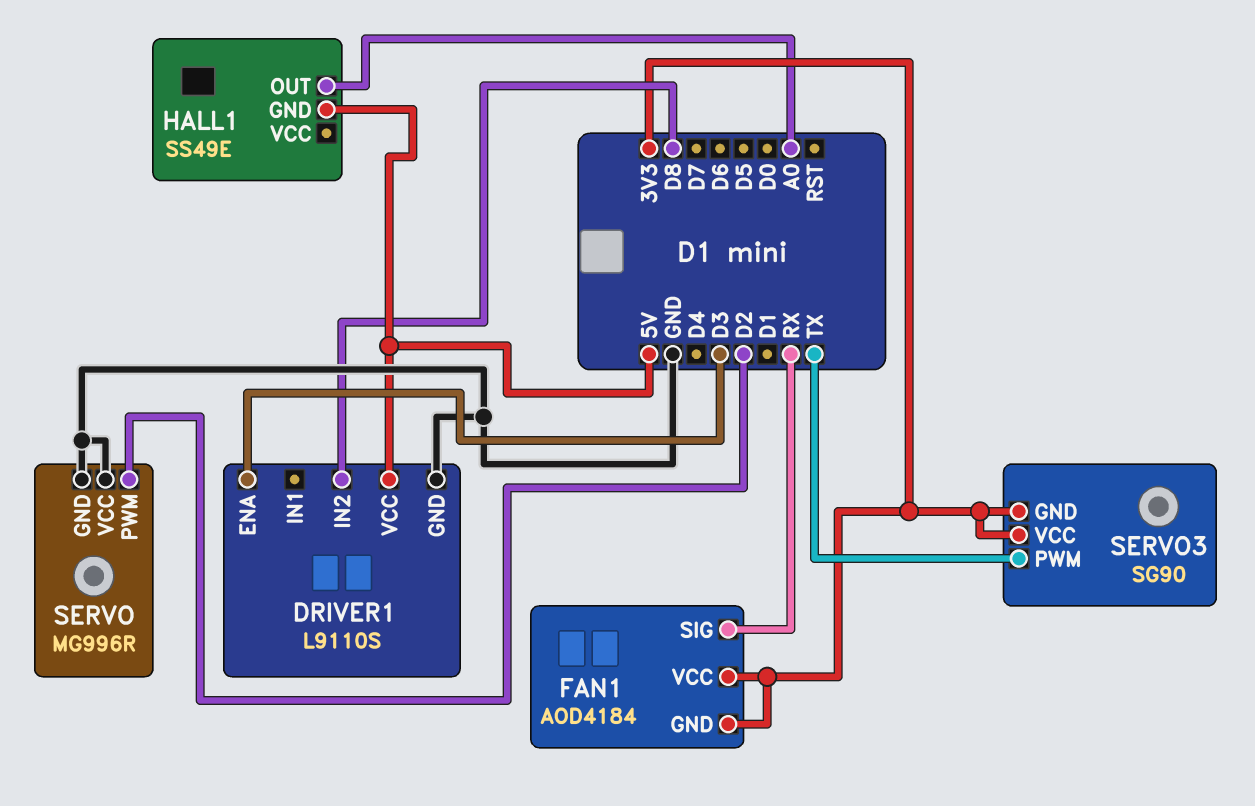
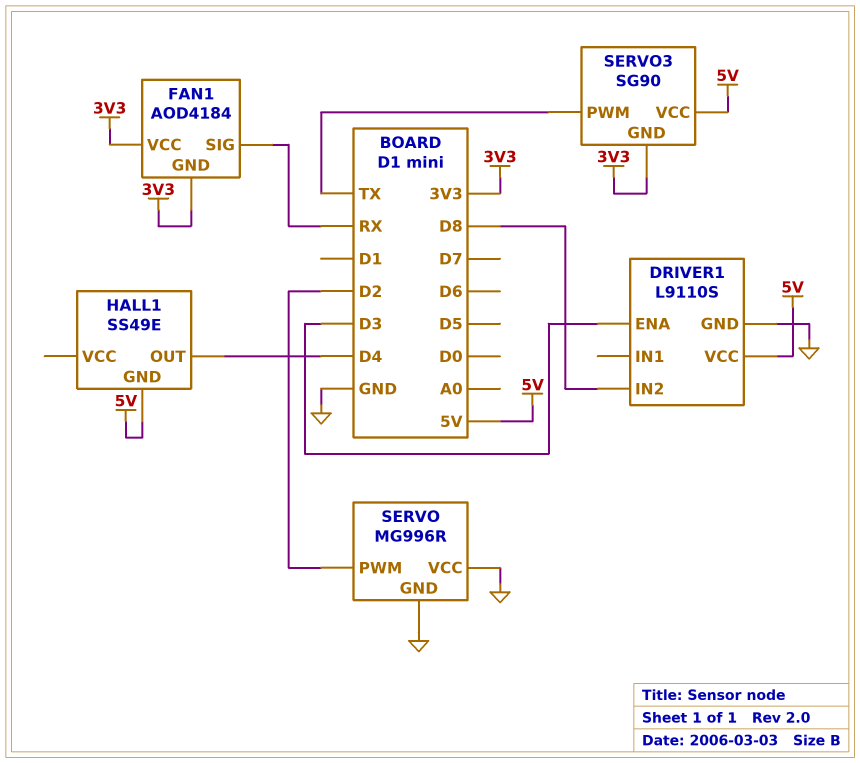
HALL1 pin OUT: A0 -> D4
SERVO3 pin VCC: 3V3 -> 5V

